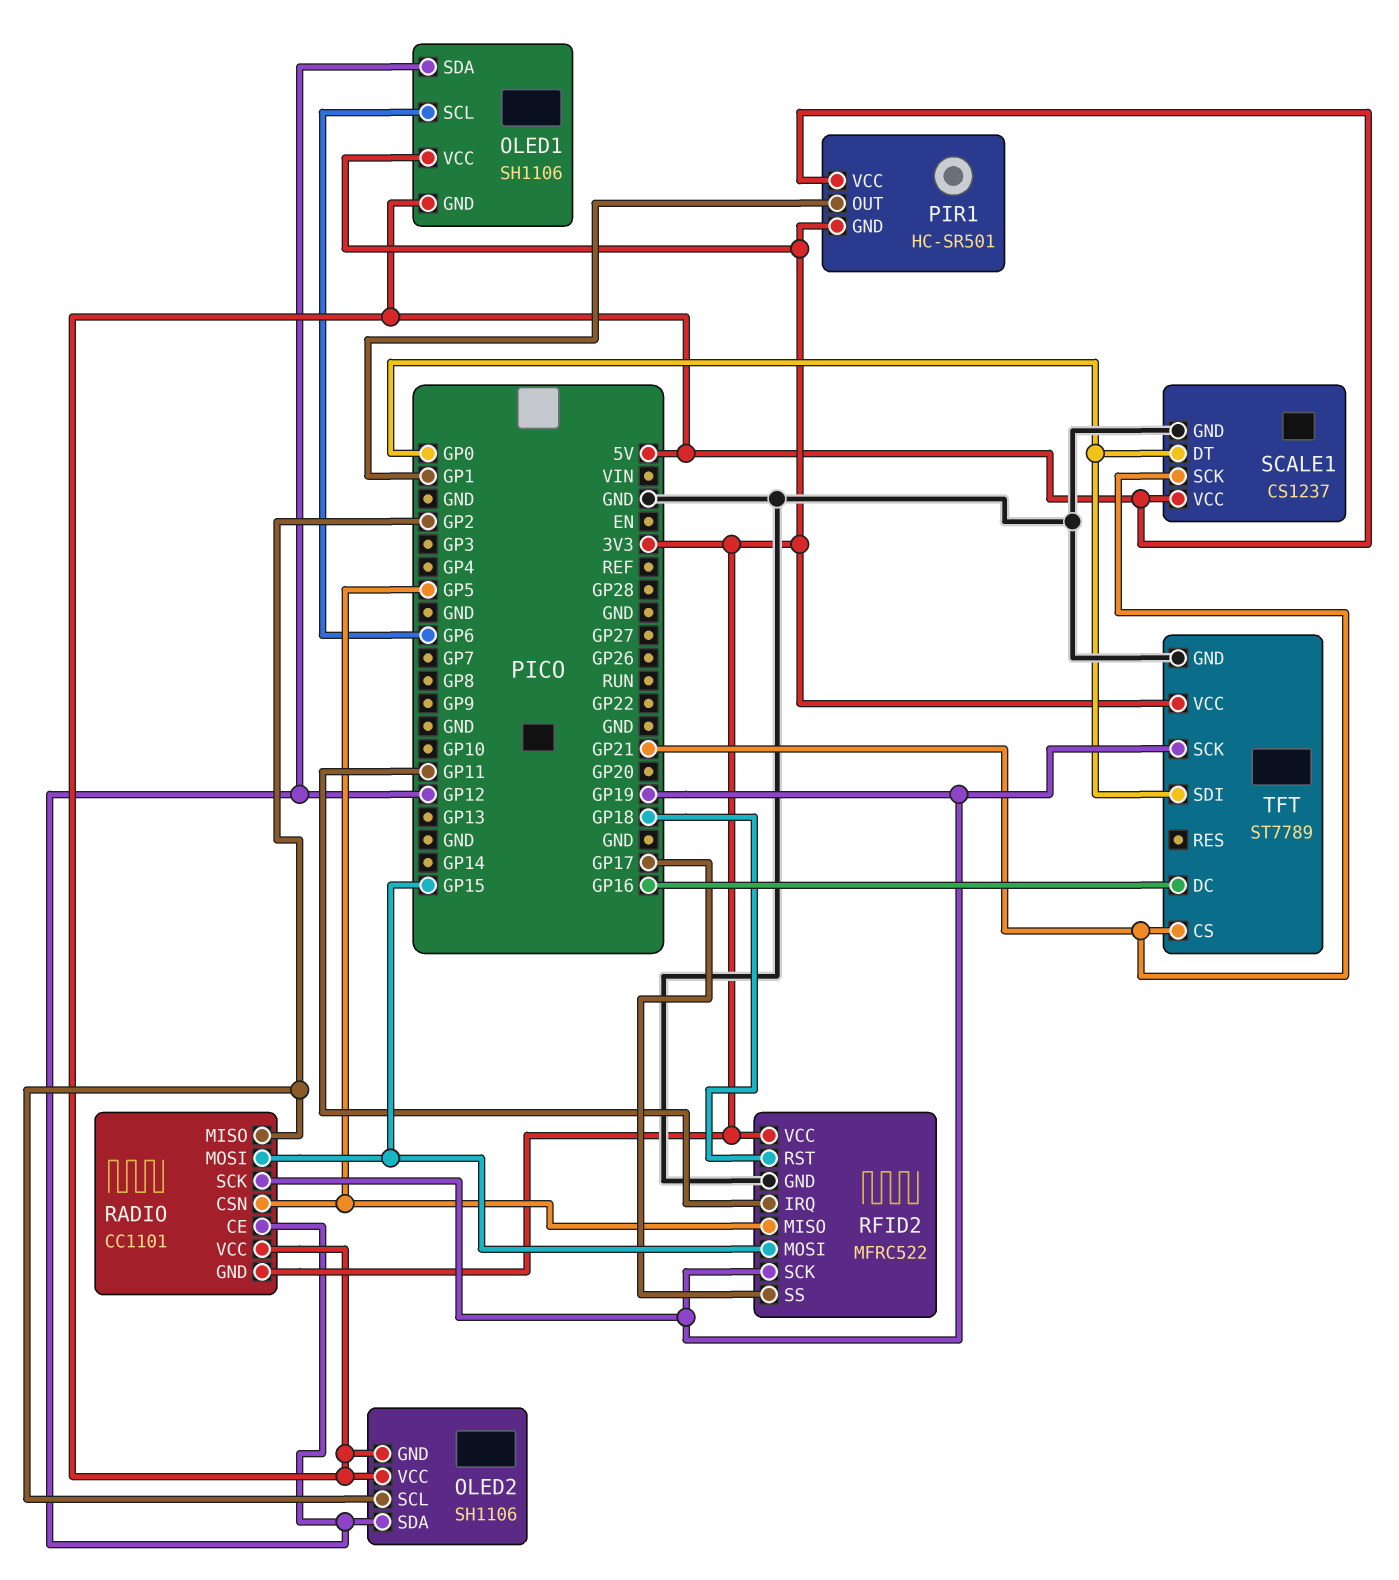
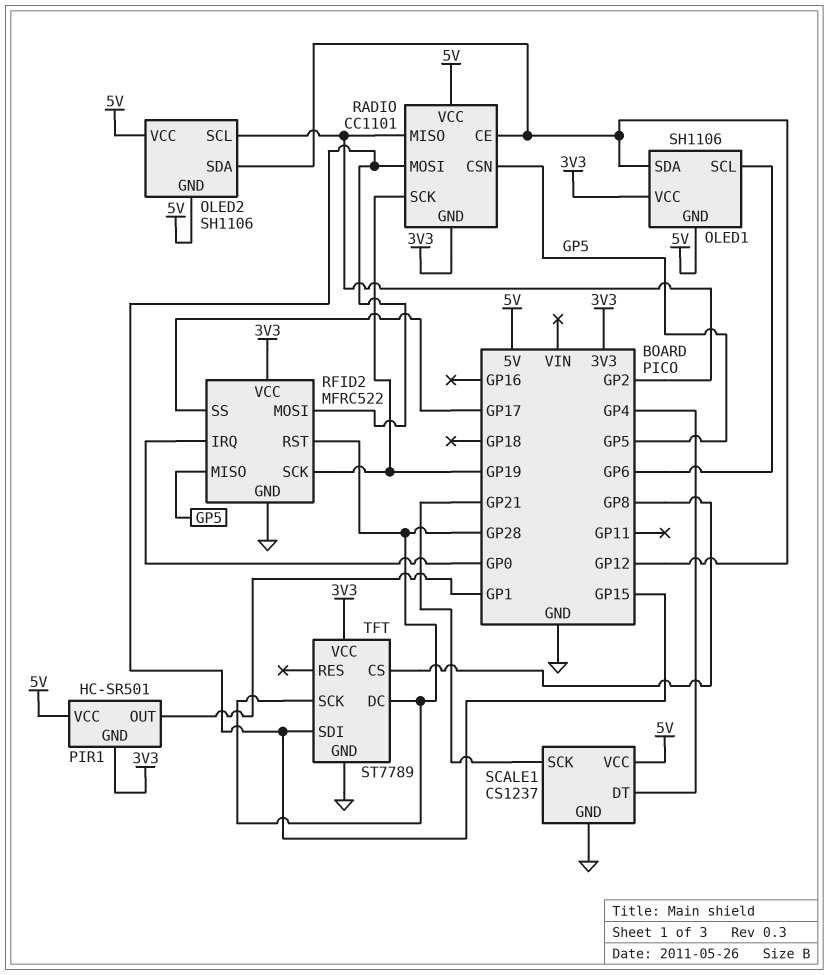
RFID2 pin IRQ: GP11 -> GP0
RFID2 pin RST: GP18 -> GP28
SCALE1 pin DT: GP0 -> GP4
TFT pin CS: GP21 -> GP8
TFT pin DC: GP16 -> GP28
TFT pin SCK: GP19 -> GP28
TFT pin SDI: GP0 -> GP15

